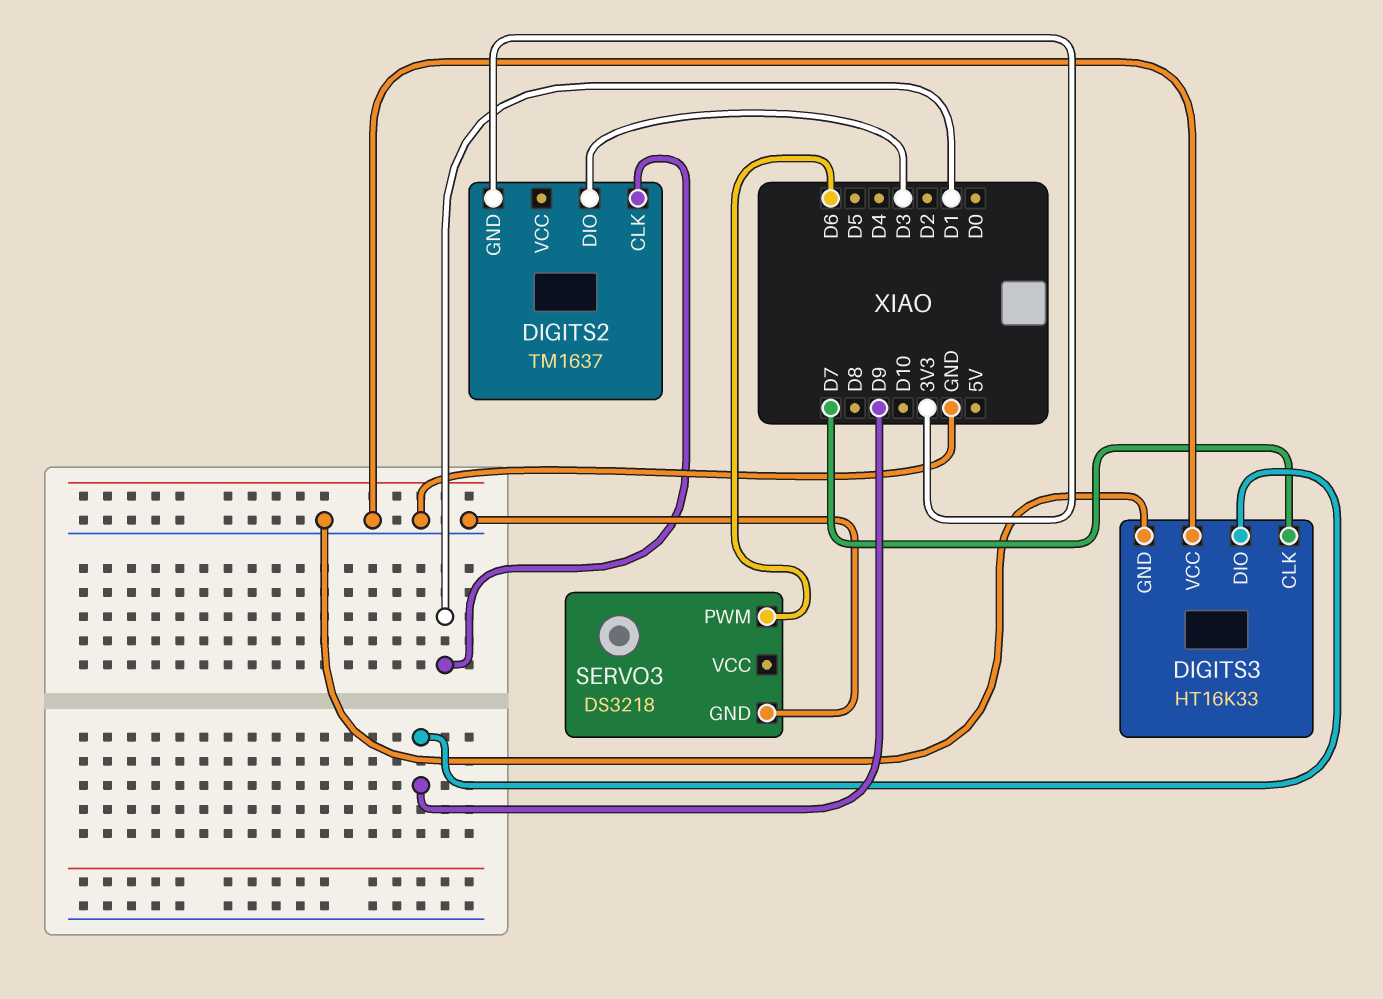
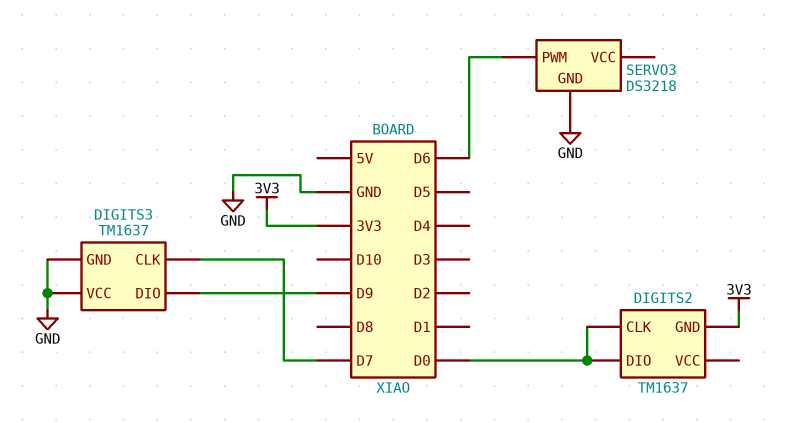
DIGITS2 pin CLK: D1 -> D0
DIGITS2 pin DIO: D3 -> D0
DIGITS3: HT16K33 -> TM1637

